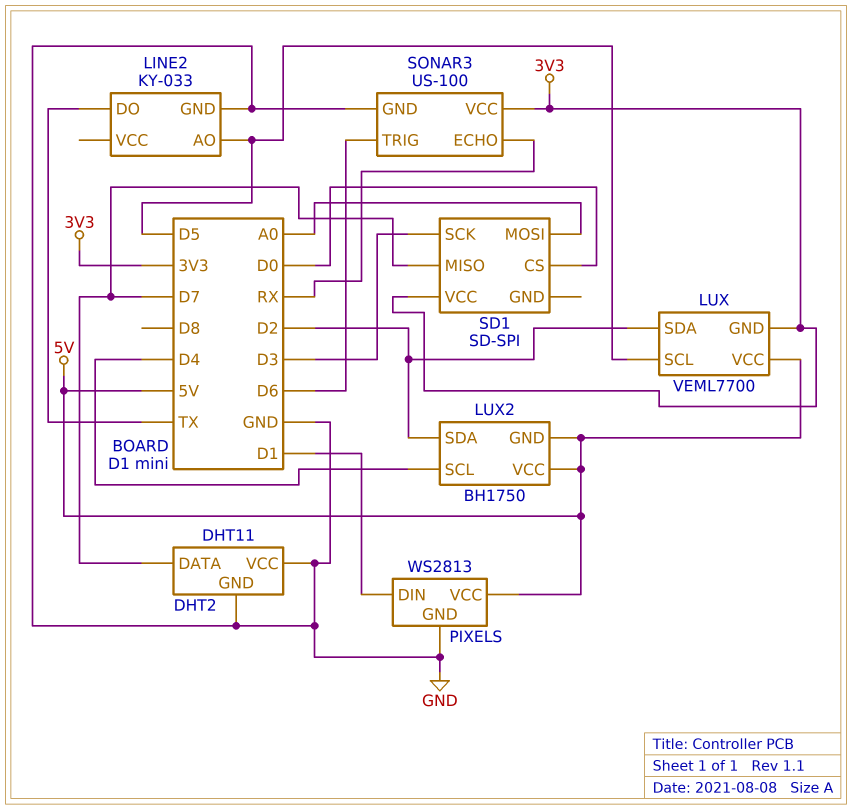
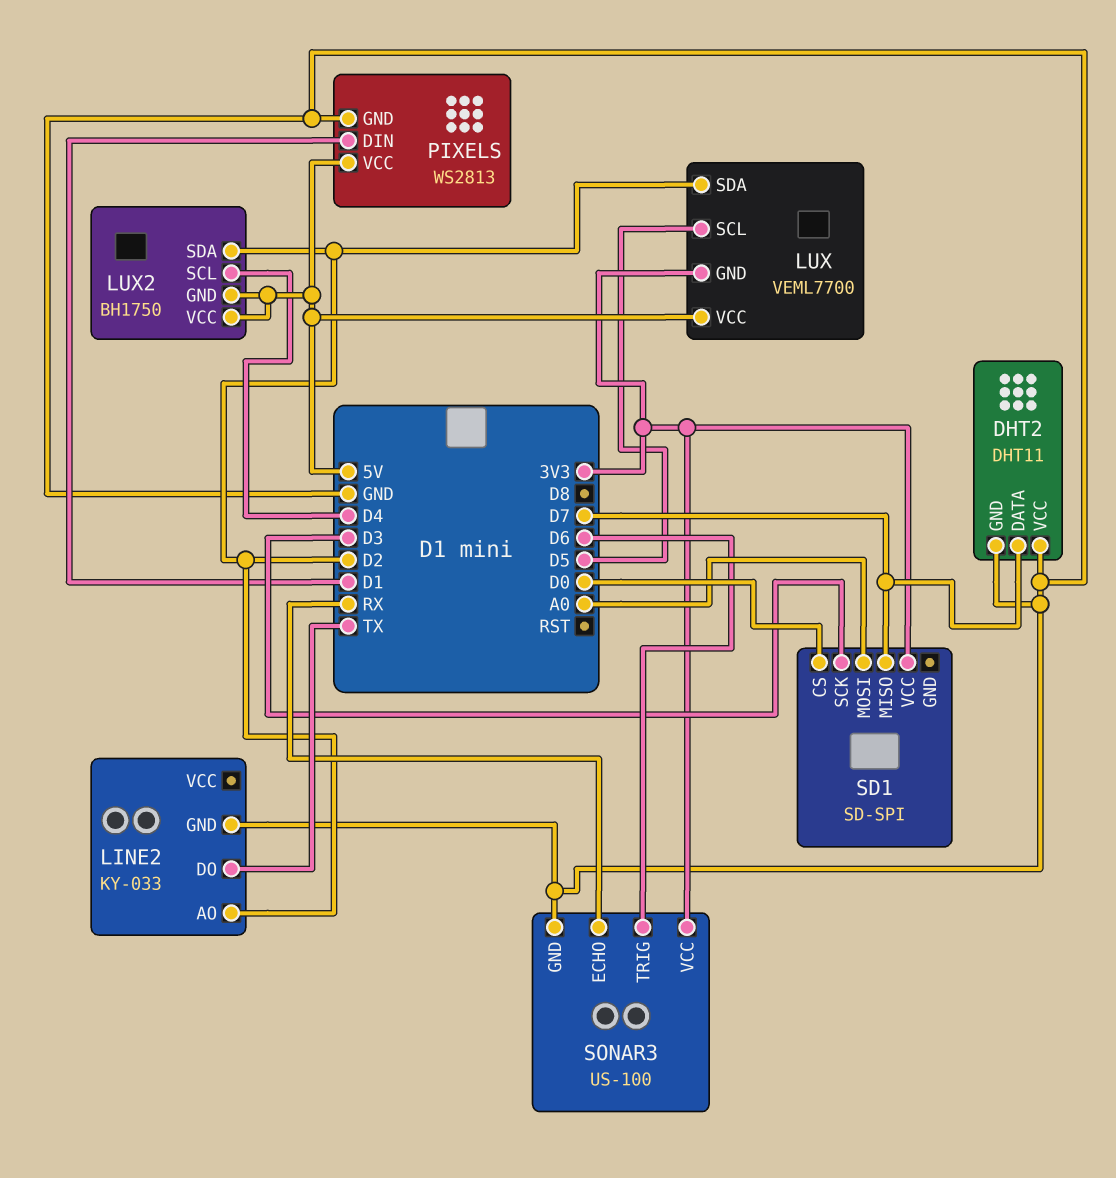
LINE2 pin AO: D5 -> D2

